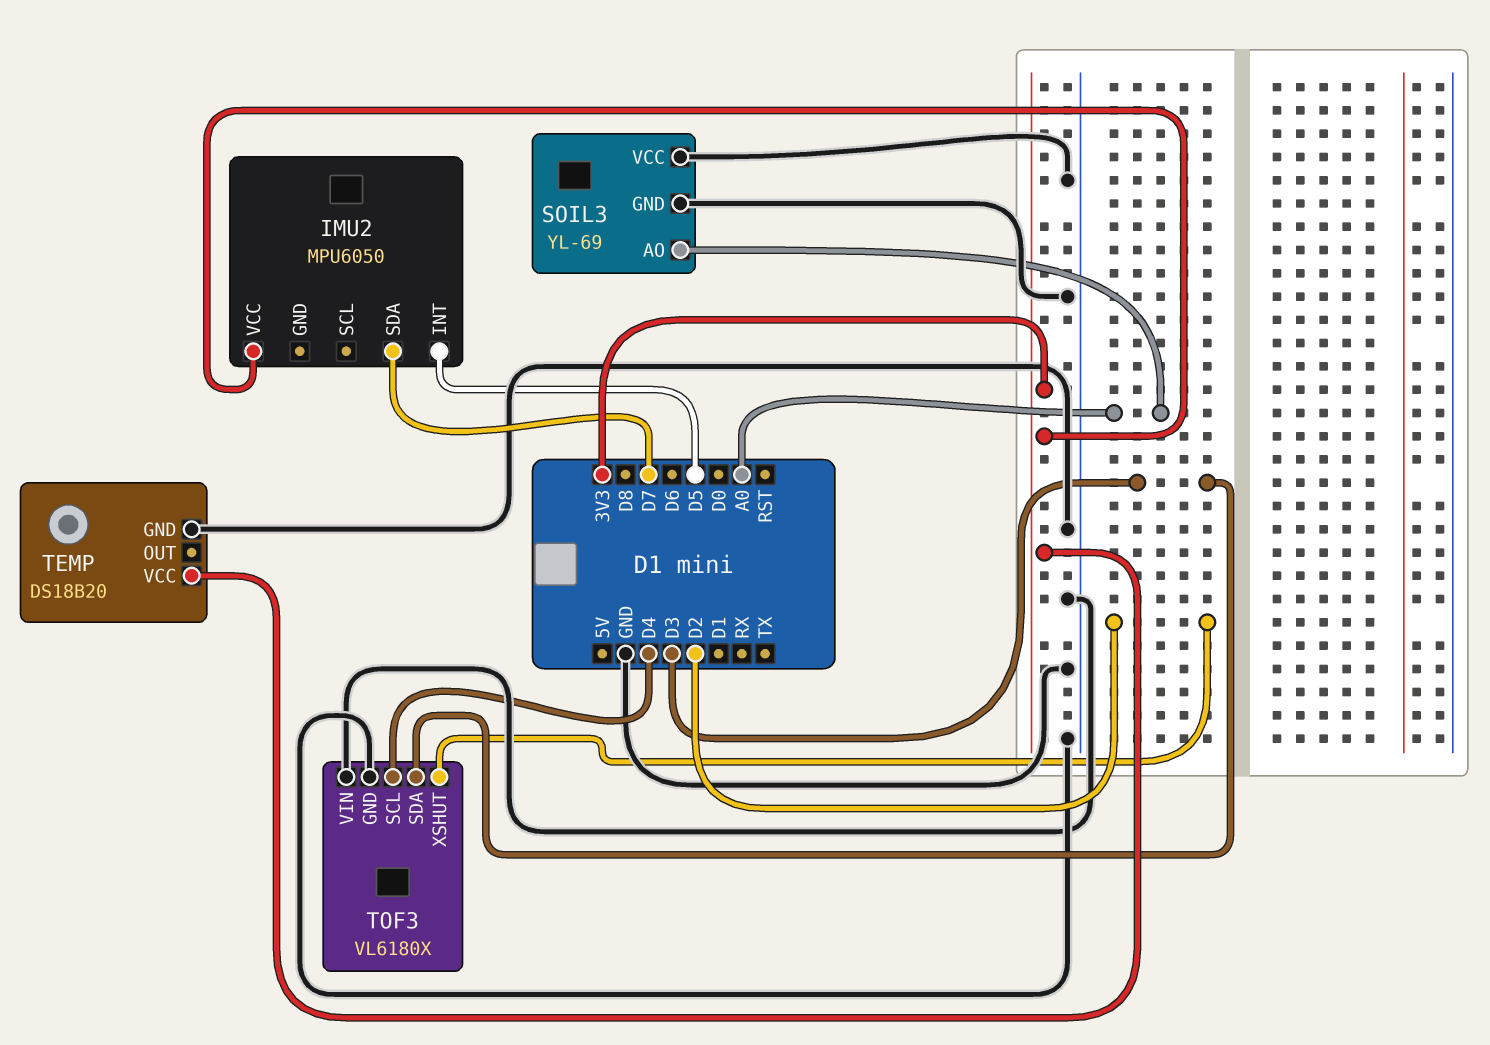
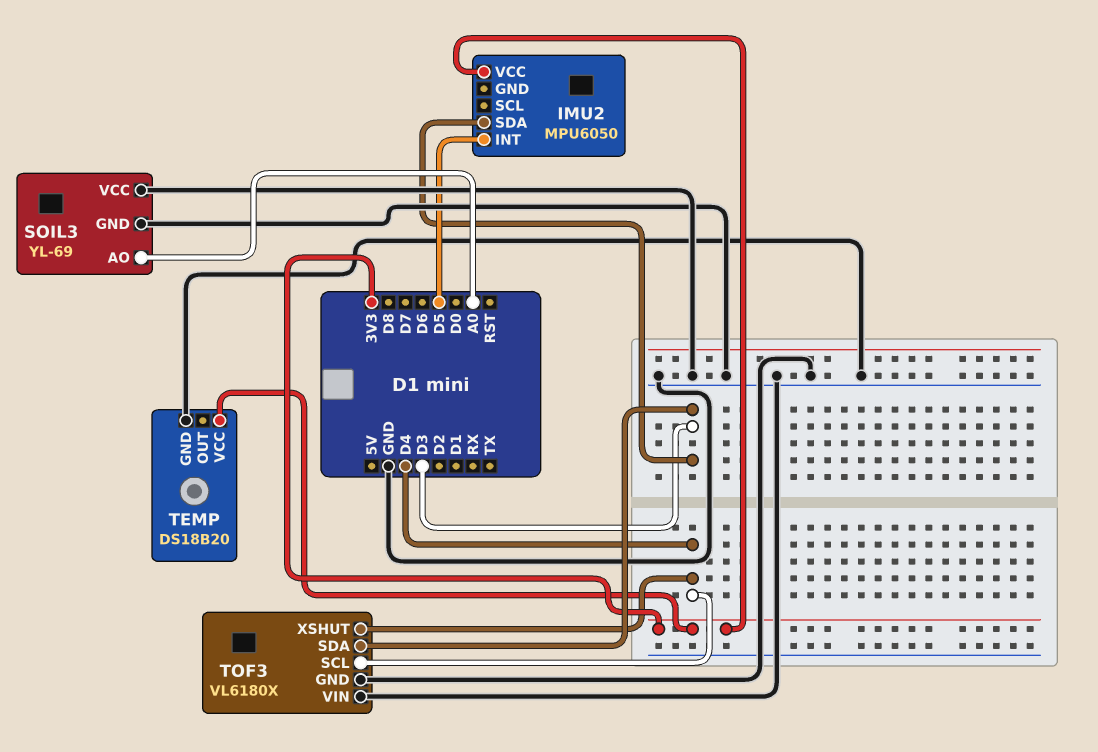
IMU2 pin SDA: D7 -> D3
TOF3 pin XSHUT: D2 -> D4

